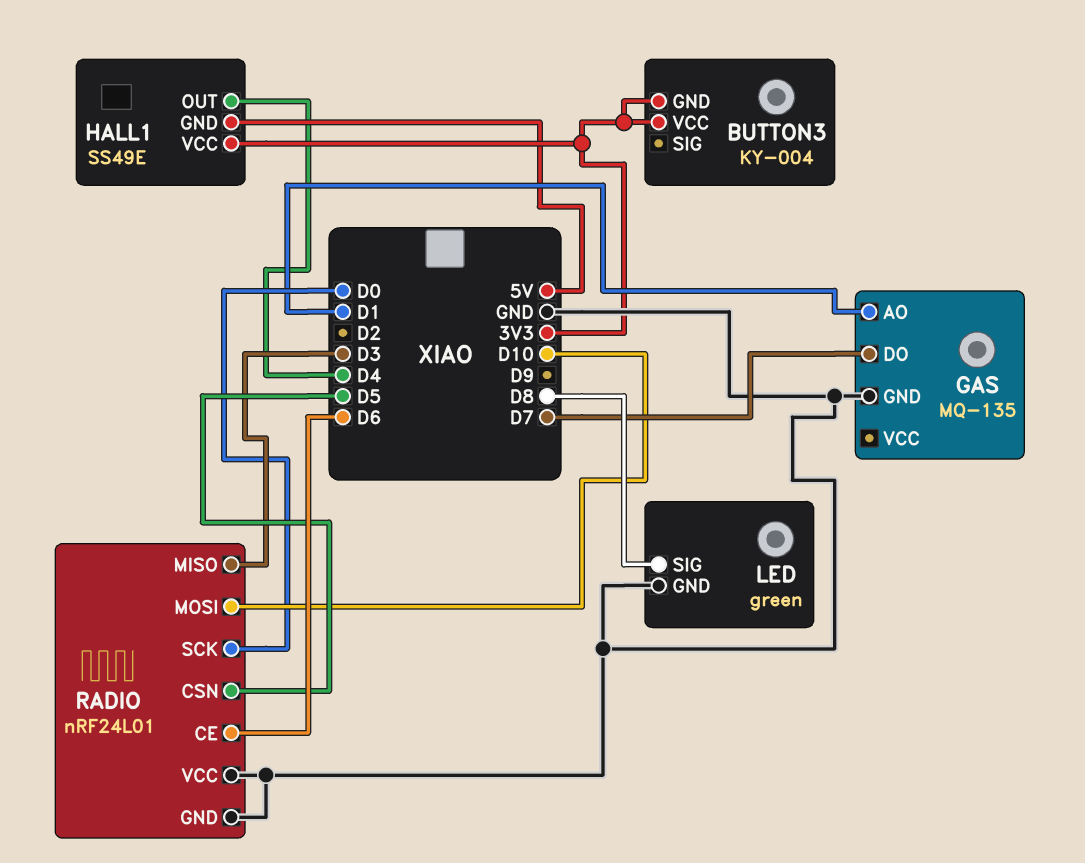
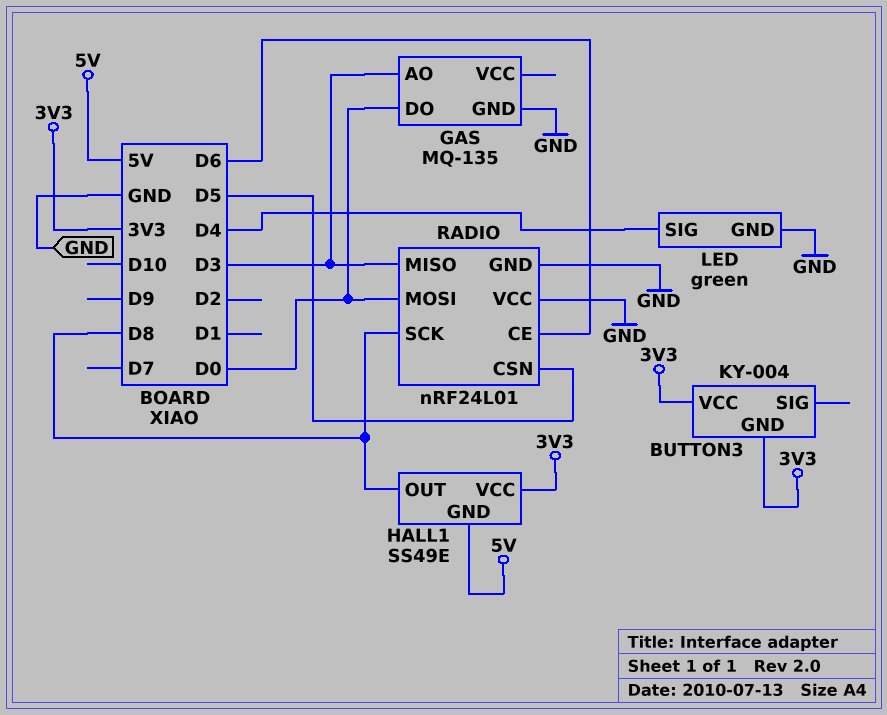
GAS pin AO: D1 -> D3
GAS pin DO: D7 -> D0
HALL1 pin OUT: D4 -> D8
LED pin SIG: D8 -> D4
RADIO pin MOSI: D10 -> D0
RADIO pin SCK: D0 -> D8

